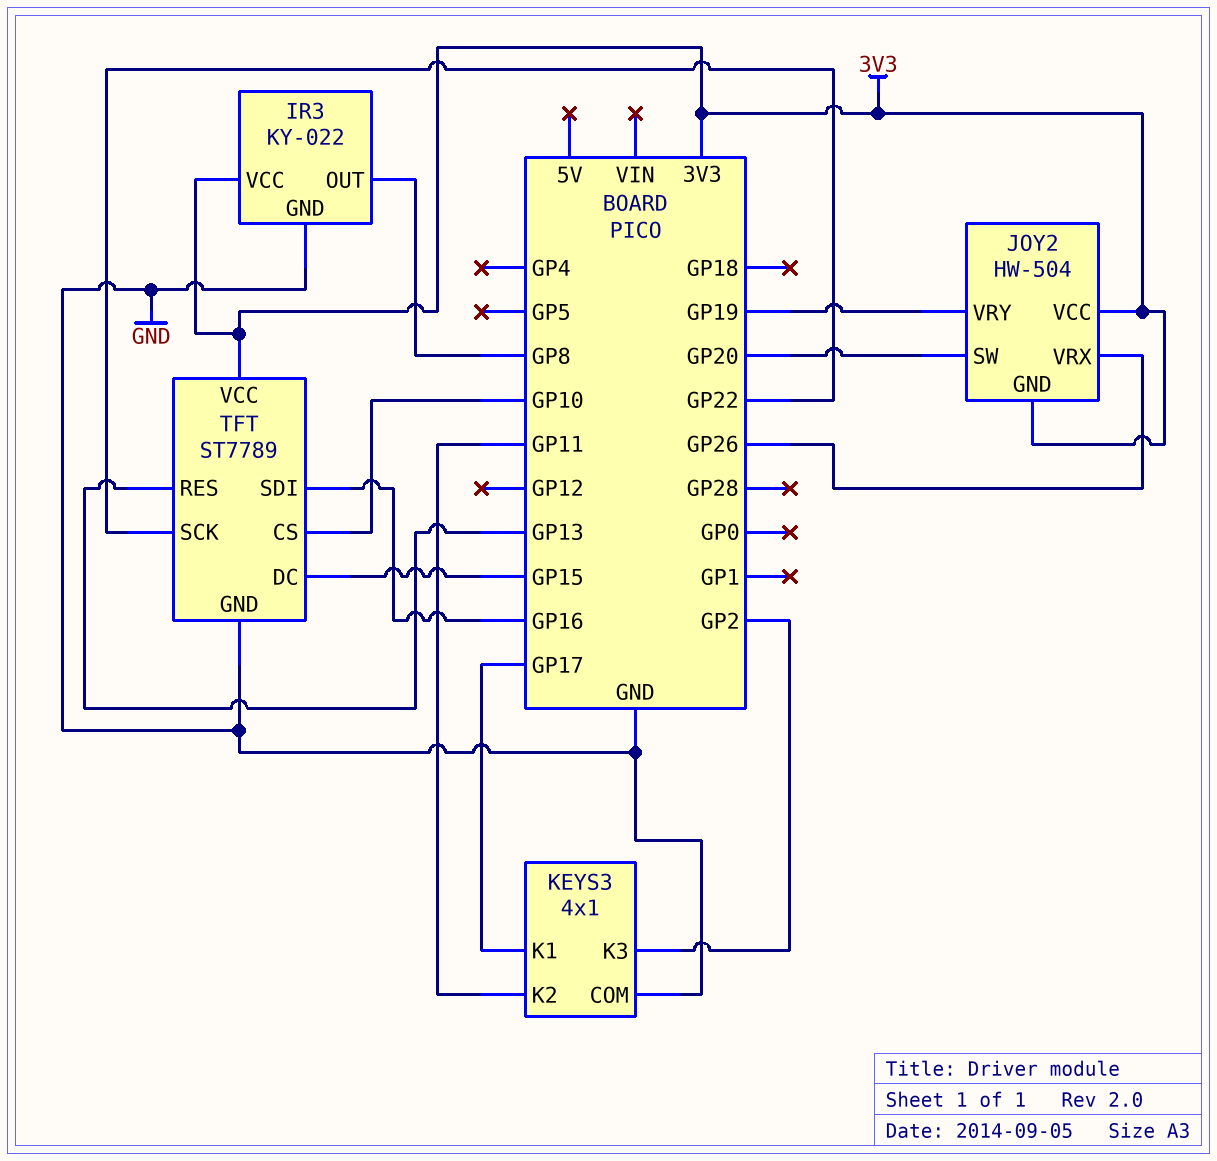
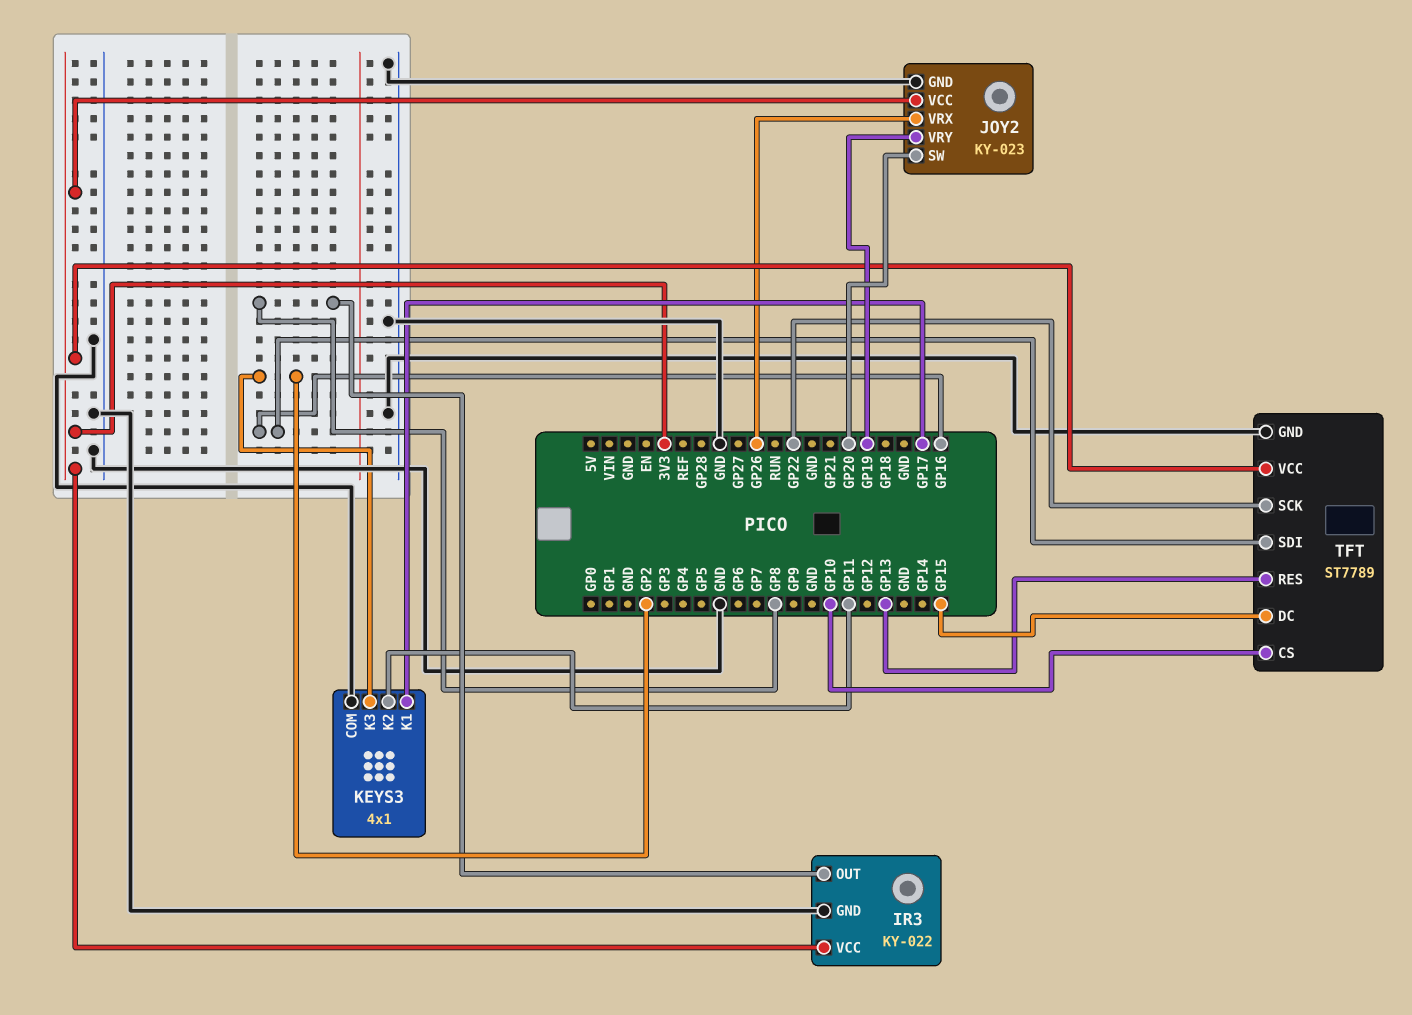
JOY2: HW-504 -> KY-023
JOY2 pin GND: 3V3 -> GND

